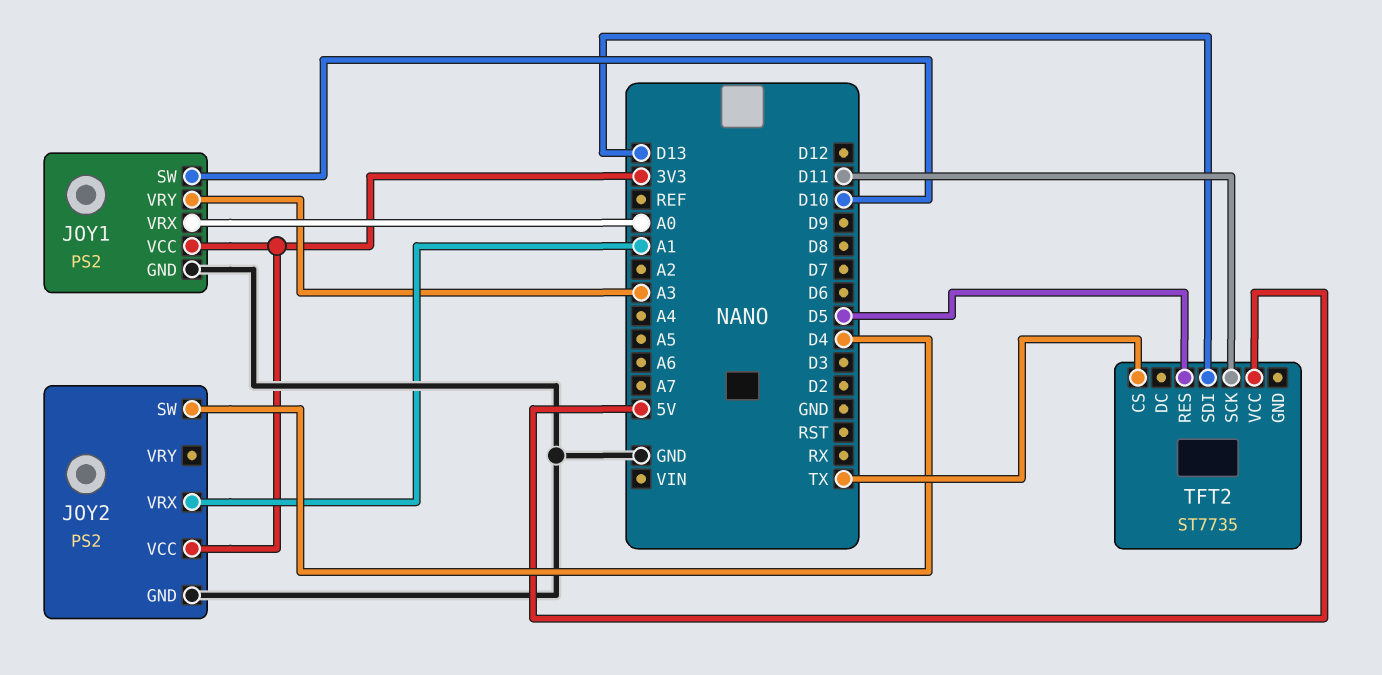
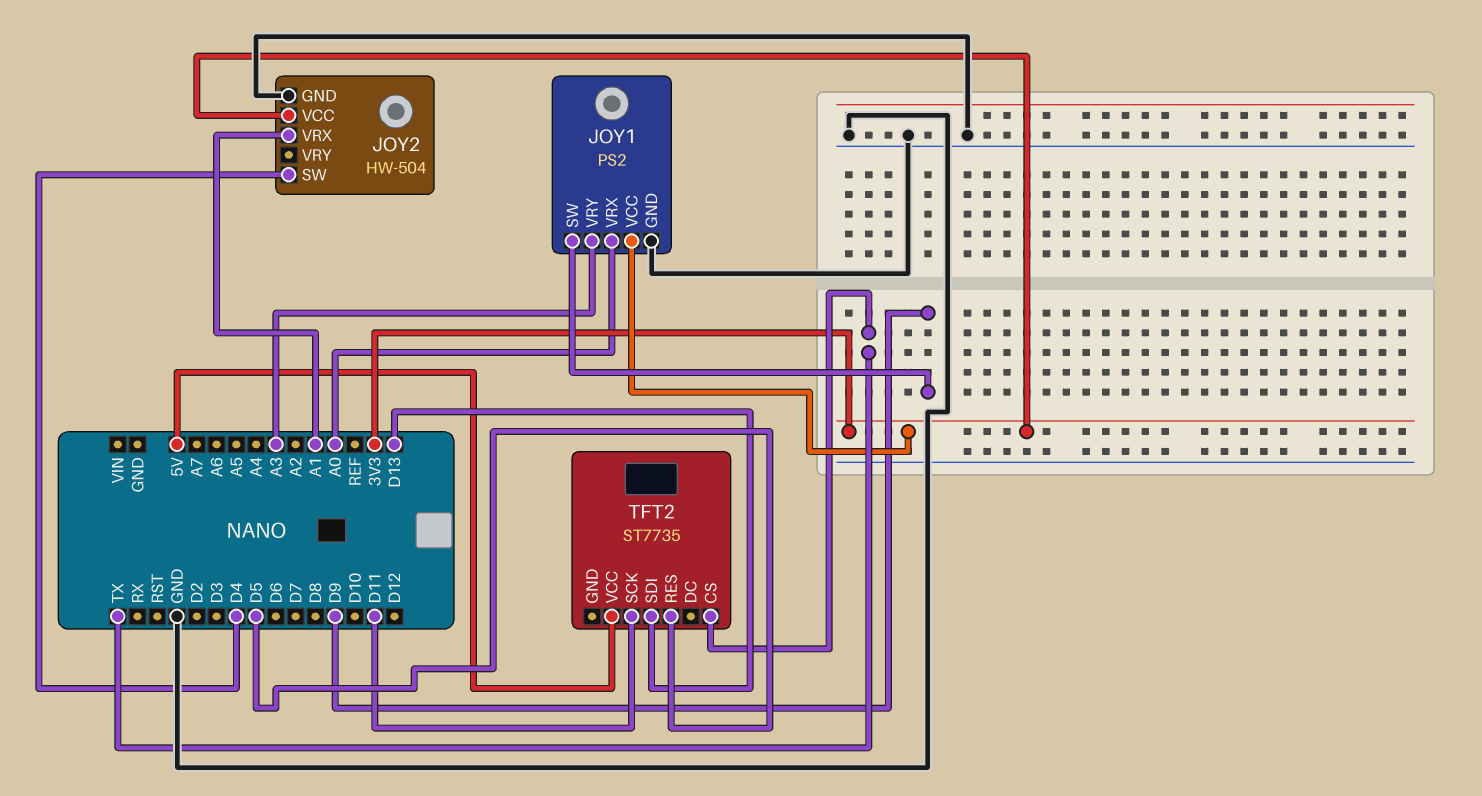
JOY1 pin SW: D10 -> D9
JOY2: PS2 -> HW-504

